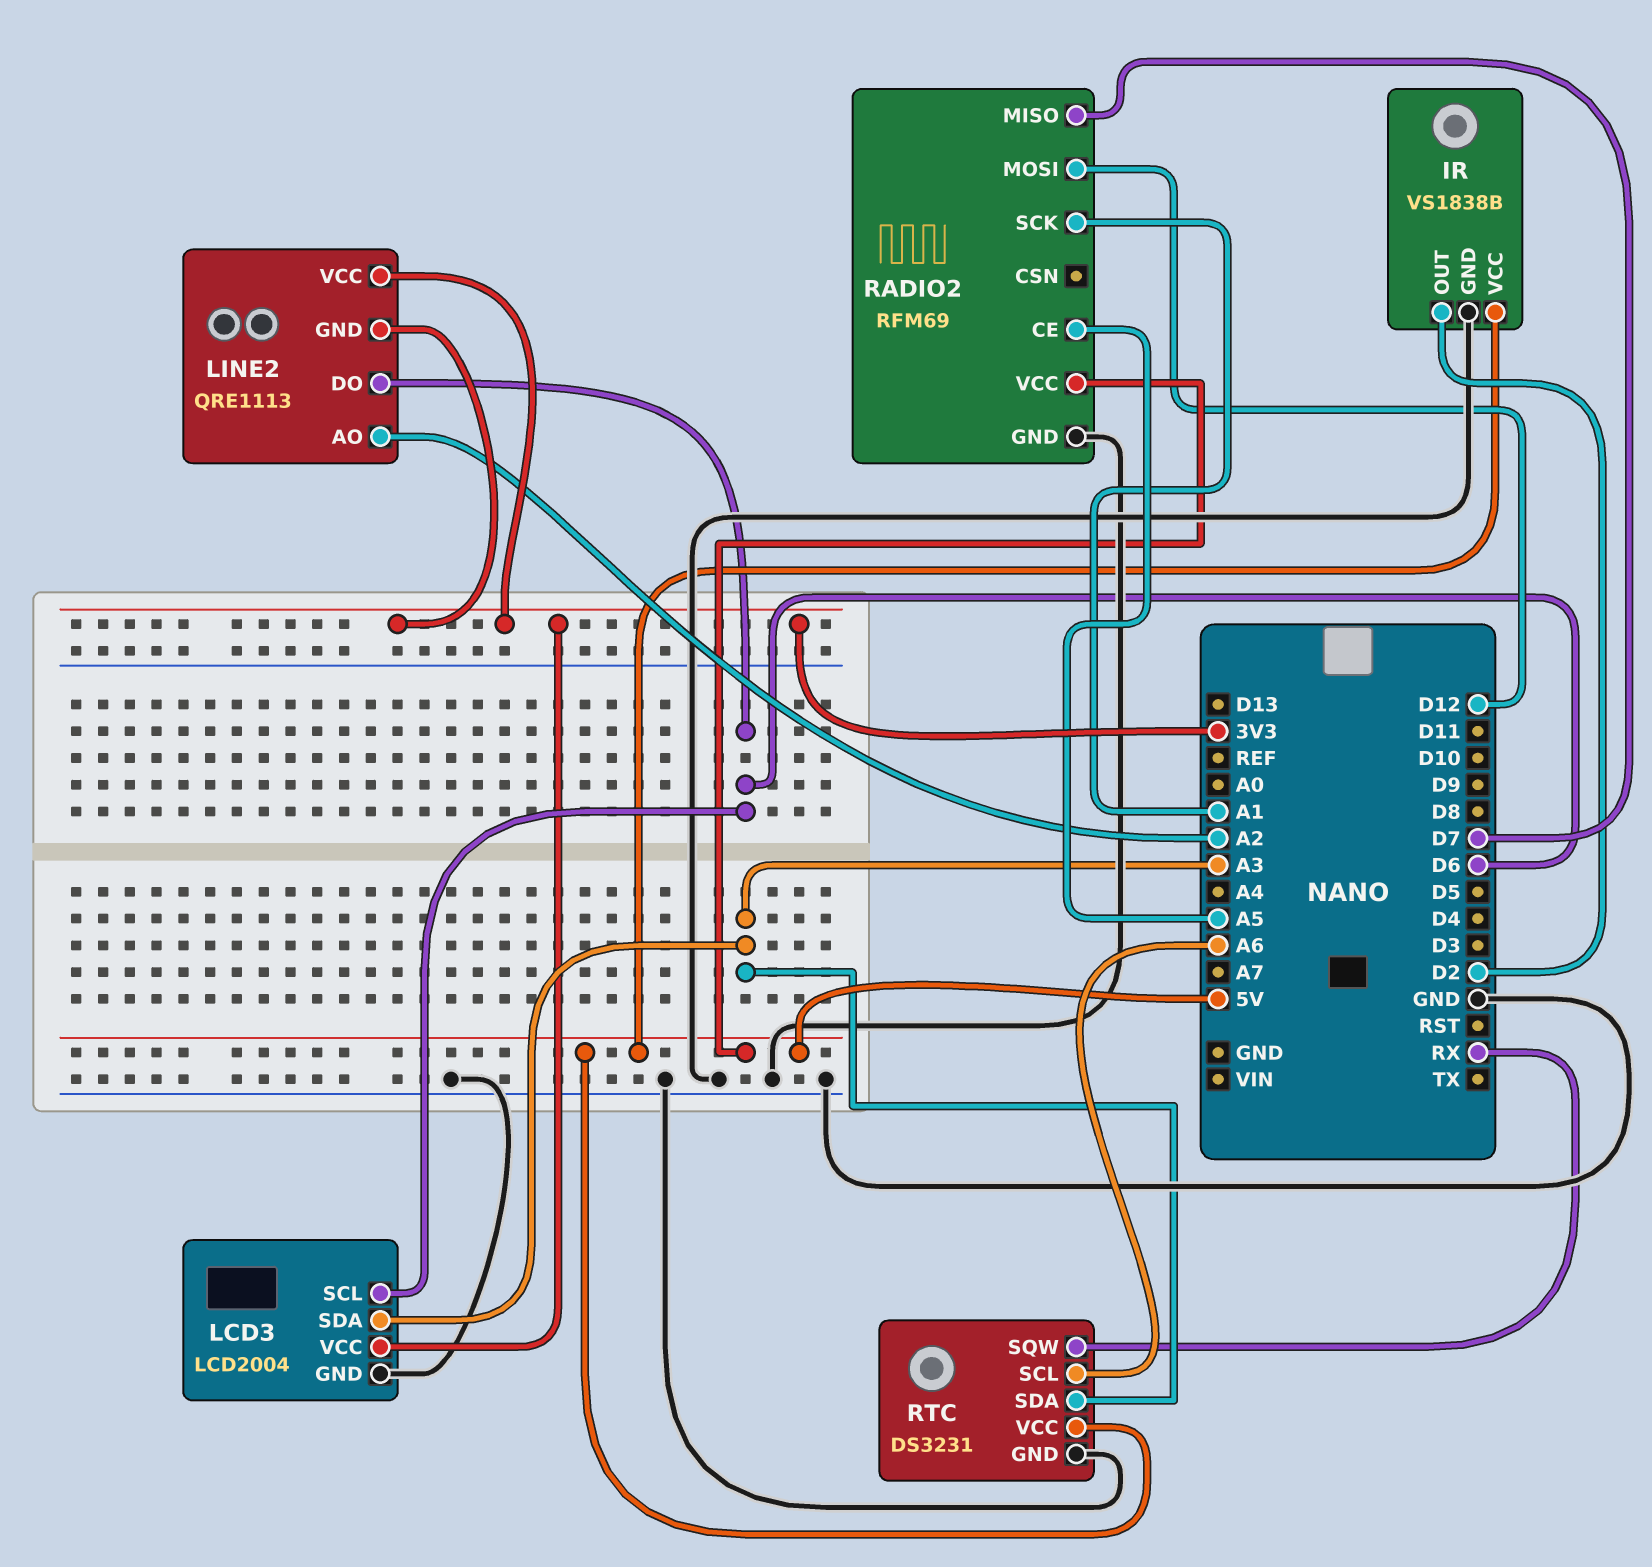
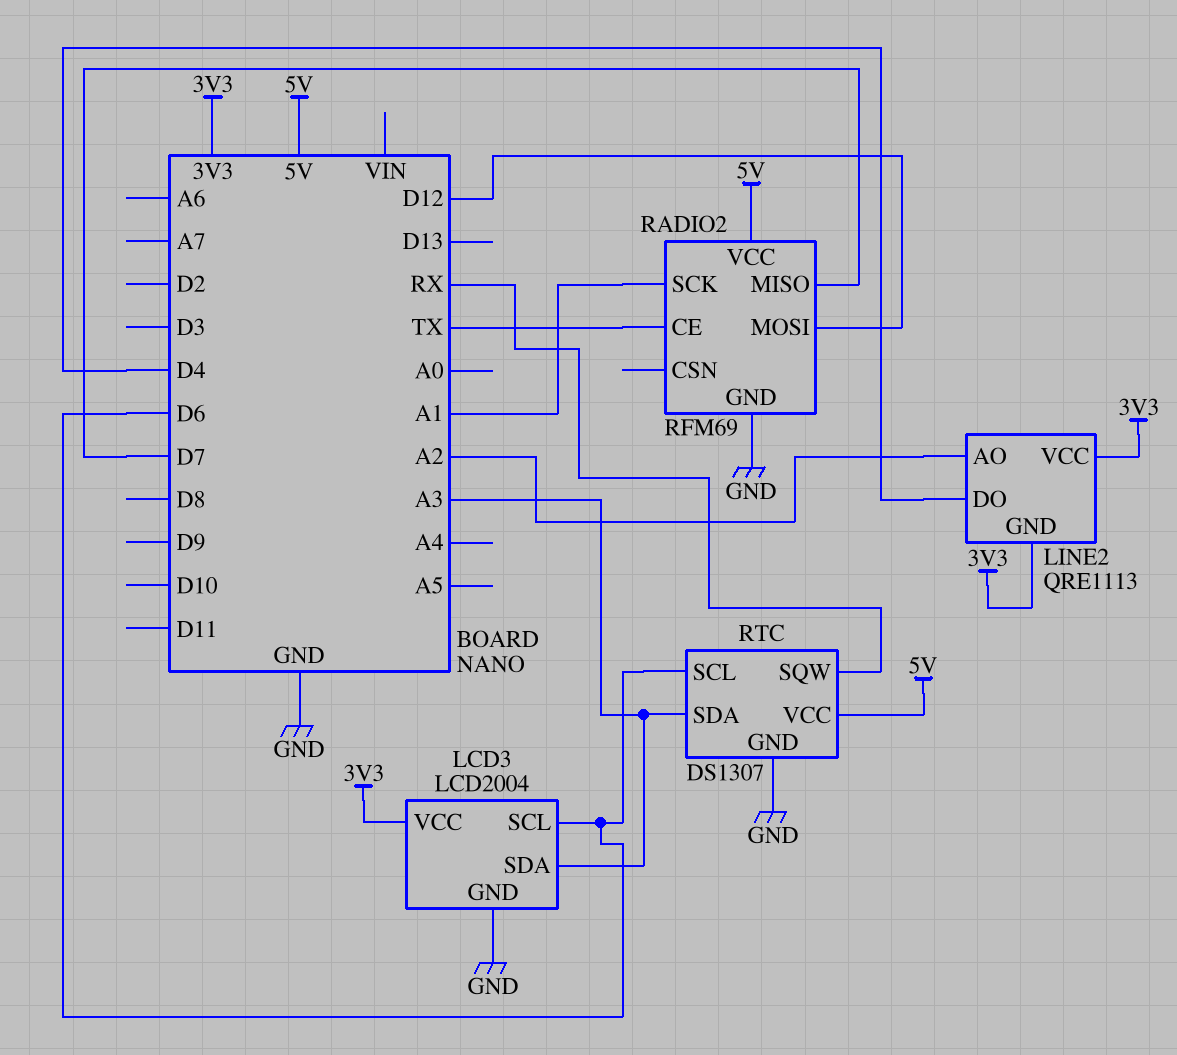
IR: VS1838B -> none
IR pin GND: GND -> none
IR pin OUT: D2 -> none
IR pin VCC: 5V -> none
LINE2 pin DO: D6 -> D4
RADIO2 pin CE: A5 -> TX
RTC: DS3231 -> DS1307
RTC pin SCL: A6 -> D6

